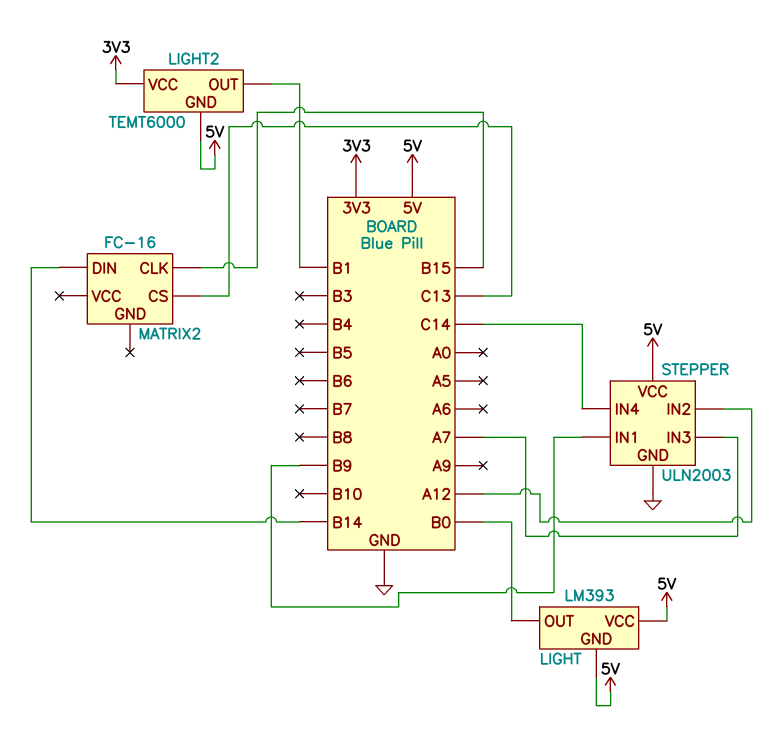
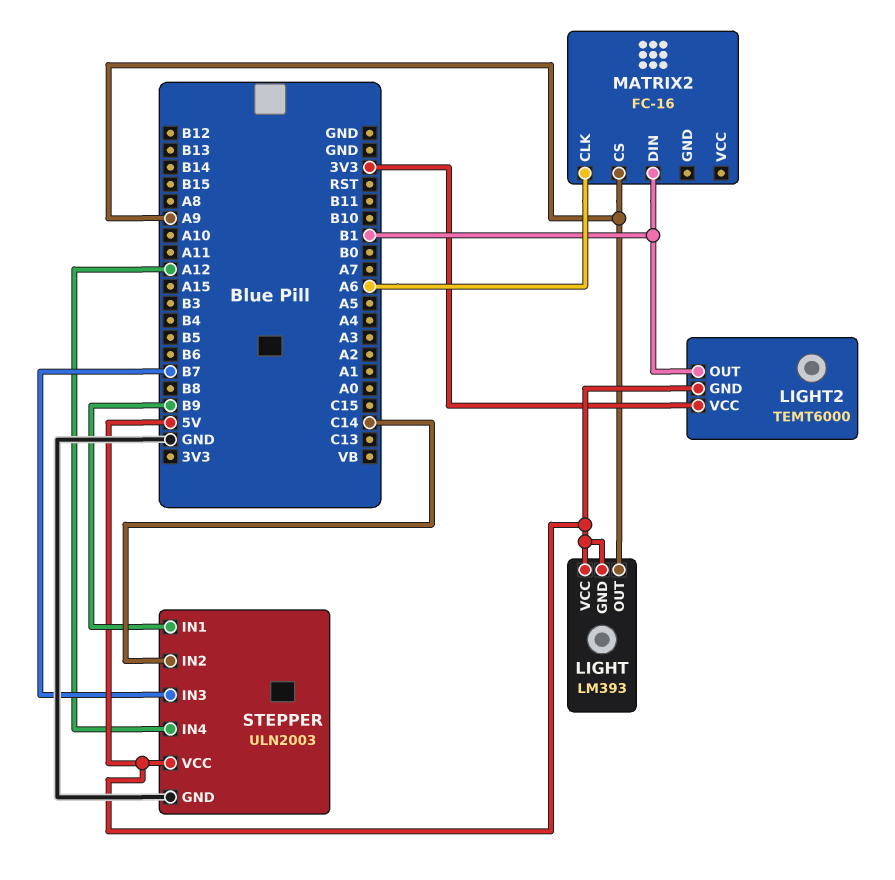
LIGHT pin OUT: B0 -> A9
MATRIX2 pin CLK: B15 -> A6
MATRIX2 pin CS: C13 -> A9
MATRIX2 pin DIN: B14 -> B1
STEPPER pin IN2: A12 -> C14
STEPPER pin IN3: A7 -> B7
STEPPER pin IN4: C14 -> A12

